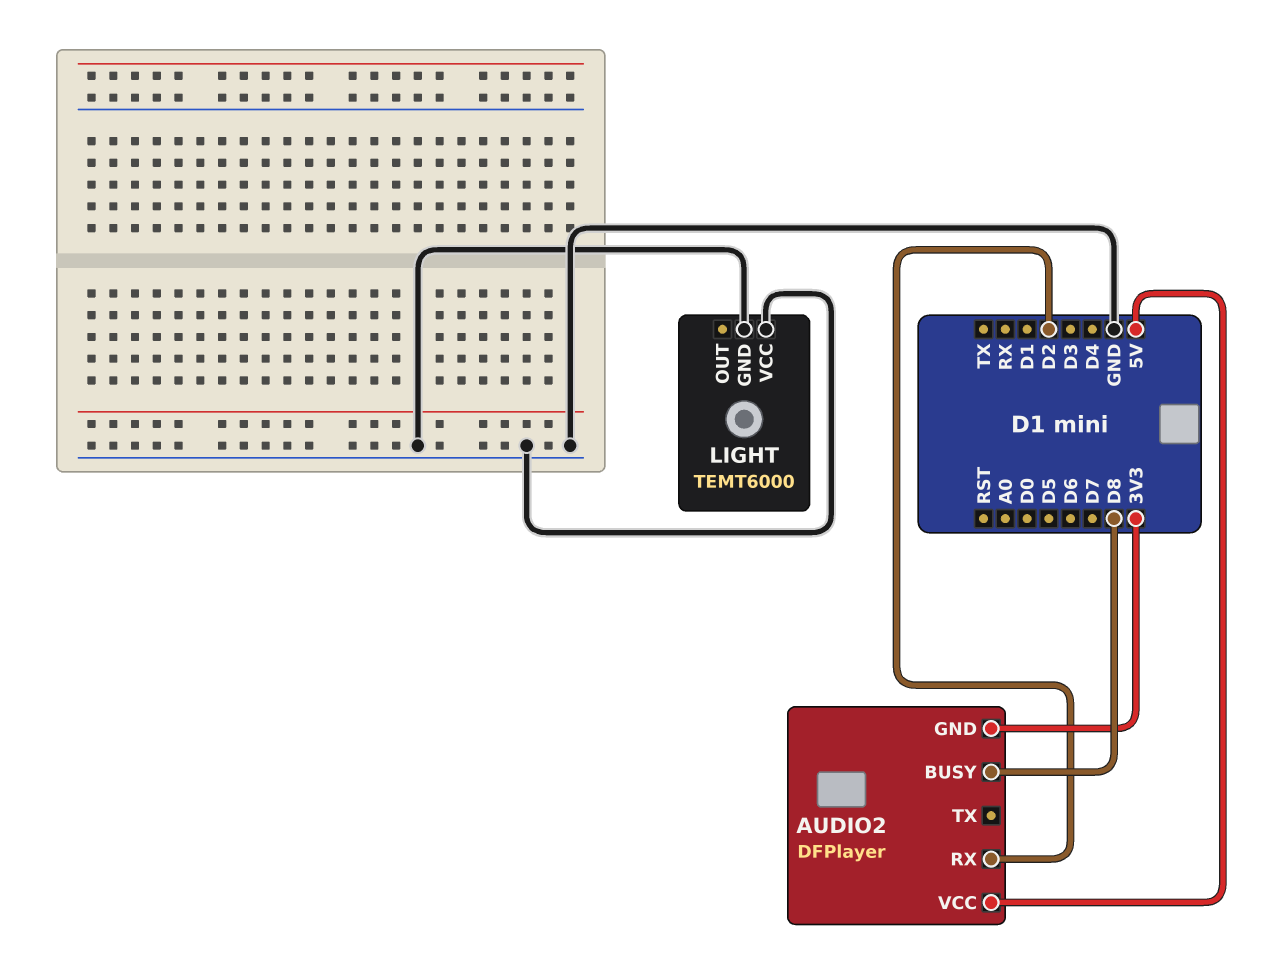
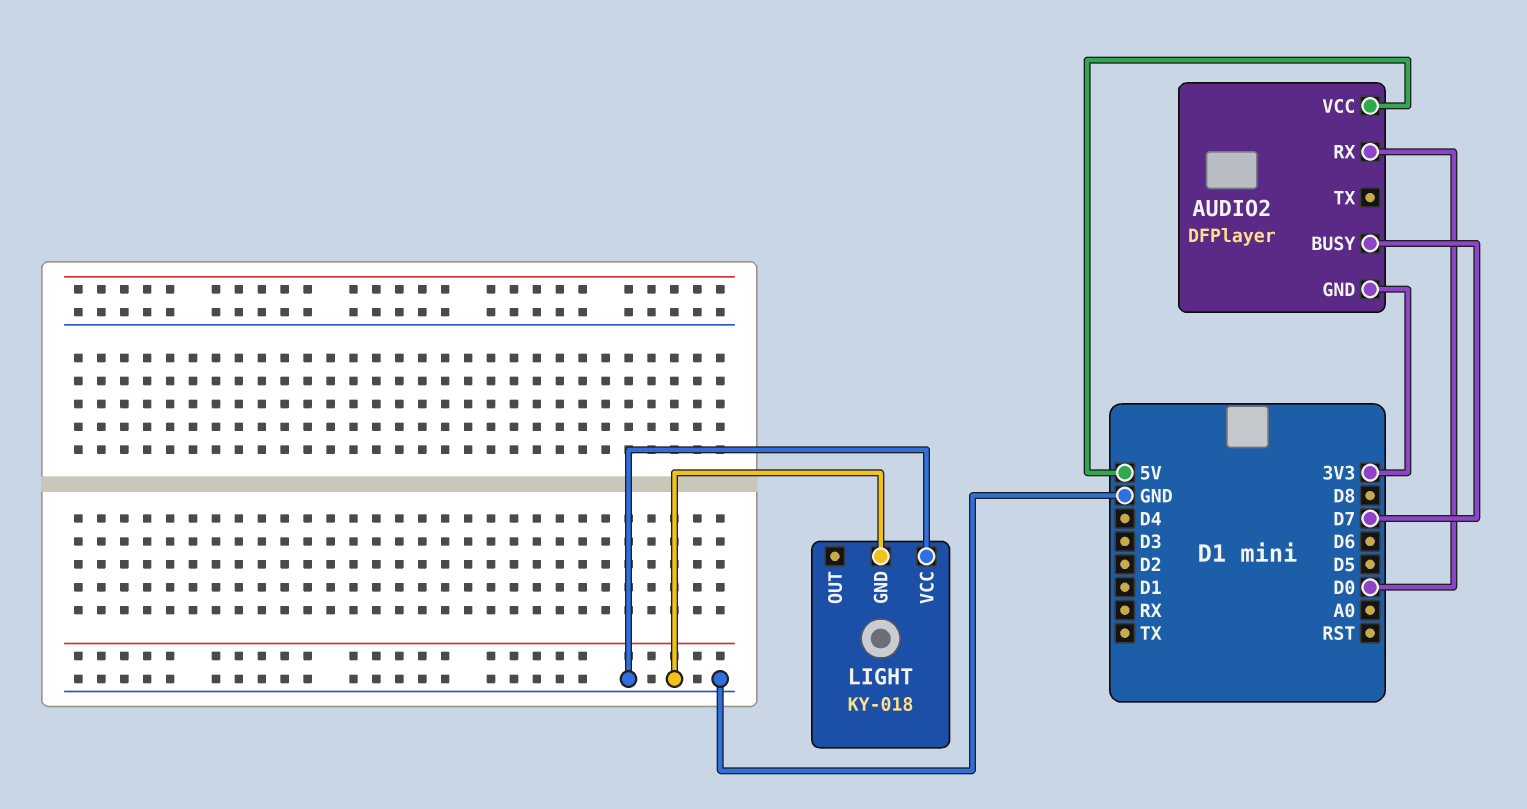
AUDIO2 pin BUSY: D8 -> D7
AUDIO2 pin RX: D2 -> D0
LIGHT: TEMT6000 -> KY-018

